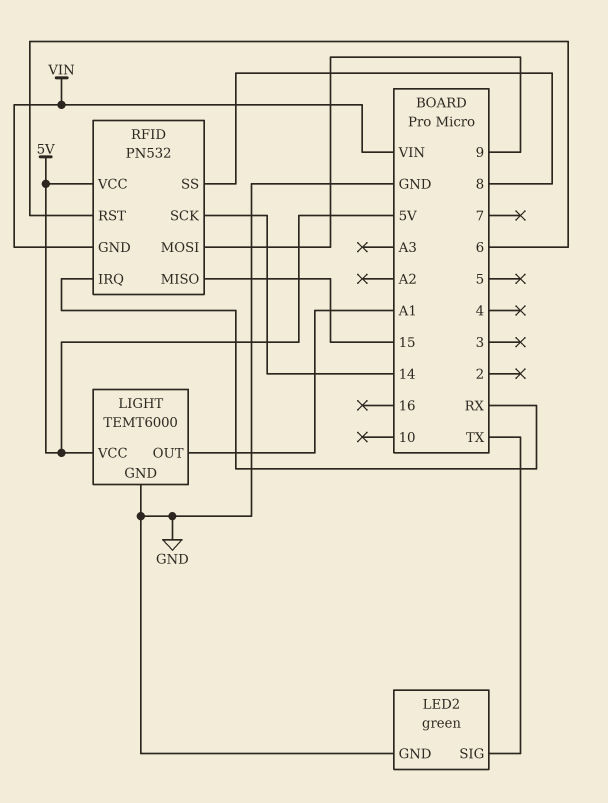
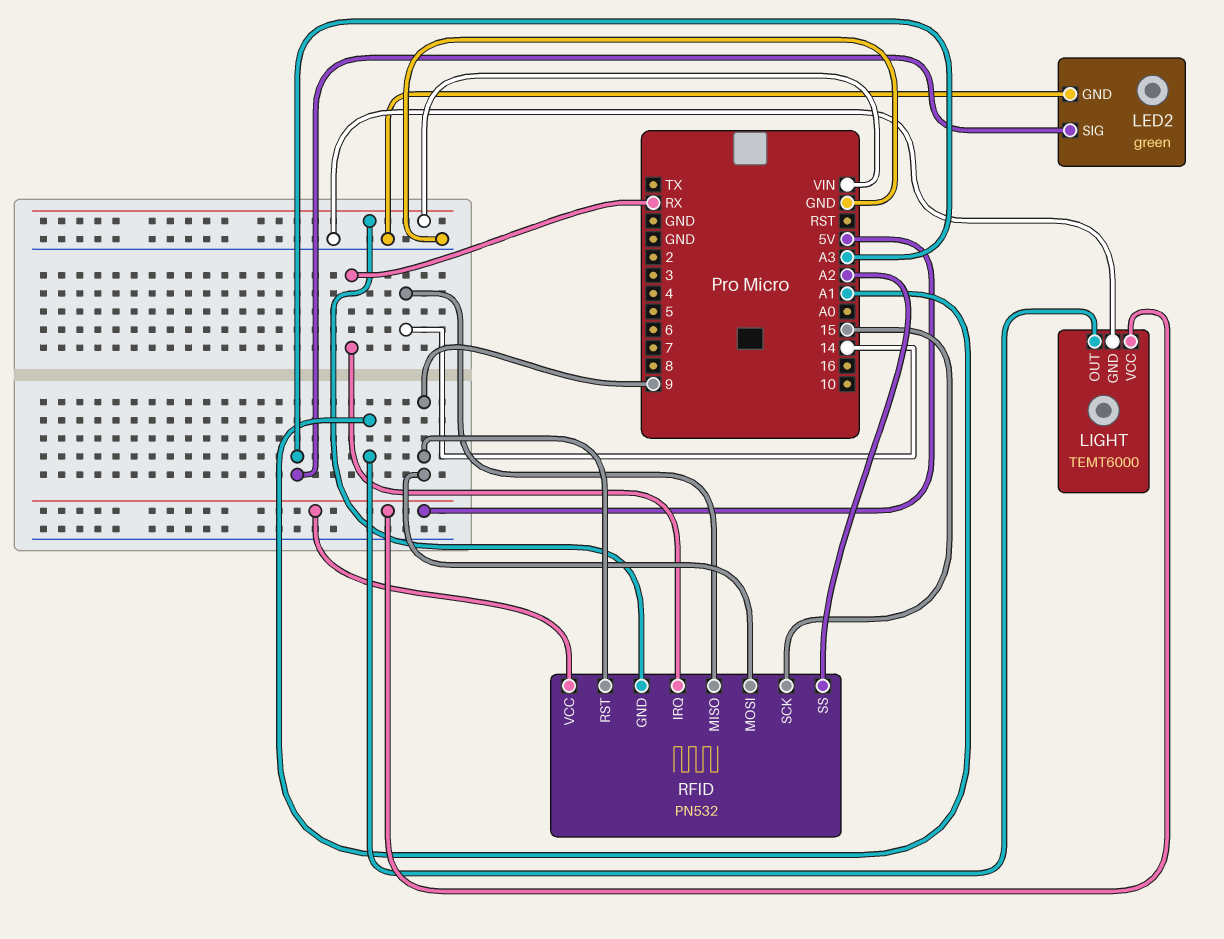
LED2 pin SIG: TX -> A3
RFID pin MISO: 15 -> 14
RFID pin RST: 6 -> 9
RFID pin SCK: 14 -> 15
RFID pin SS: 8 -> A2

